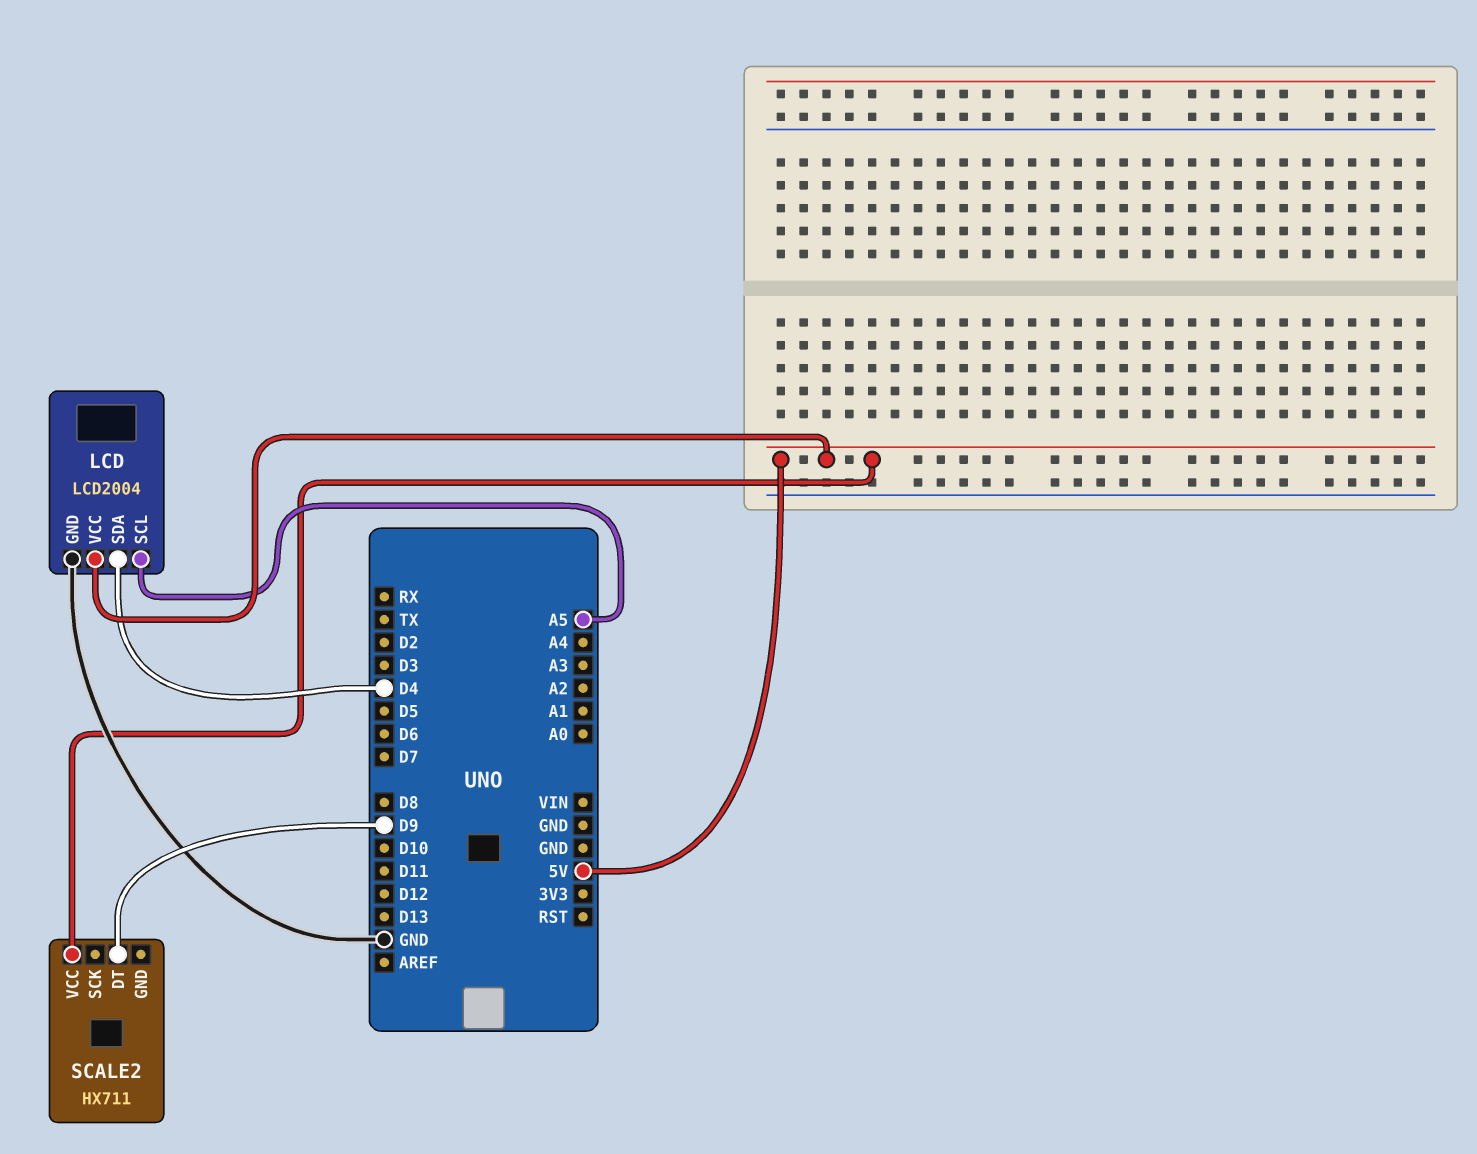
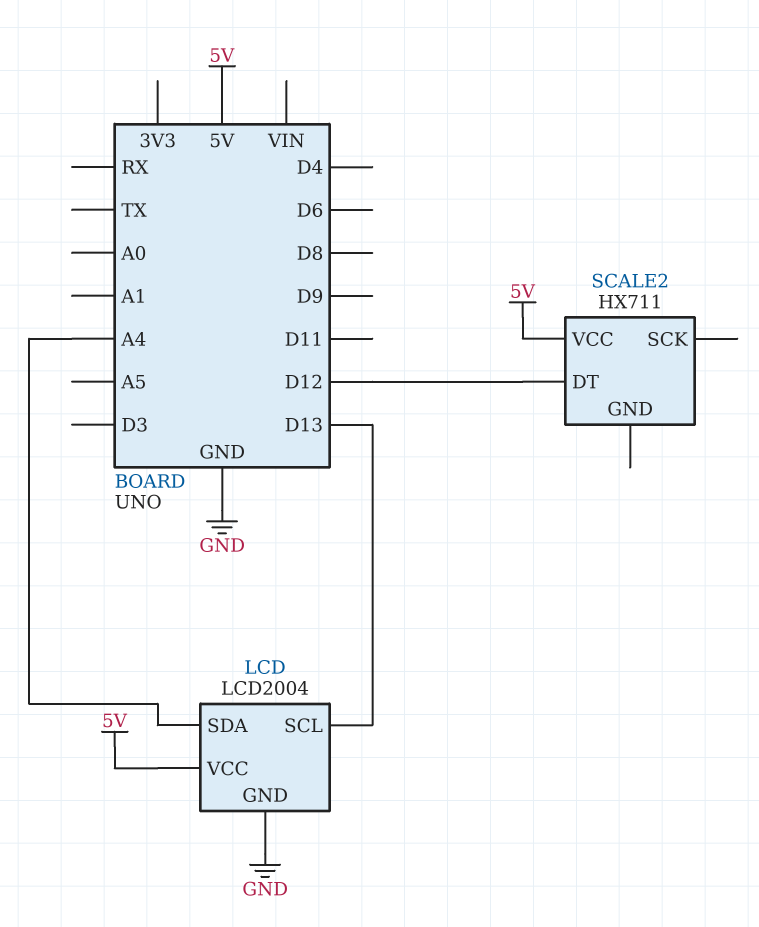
LCD pin SCL: A5 -> D13
LCD pin SDA: D4 -> A4
SCALE2 pin DT: D9 -> D12

